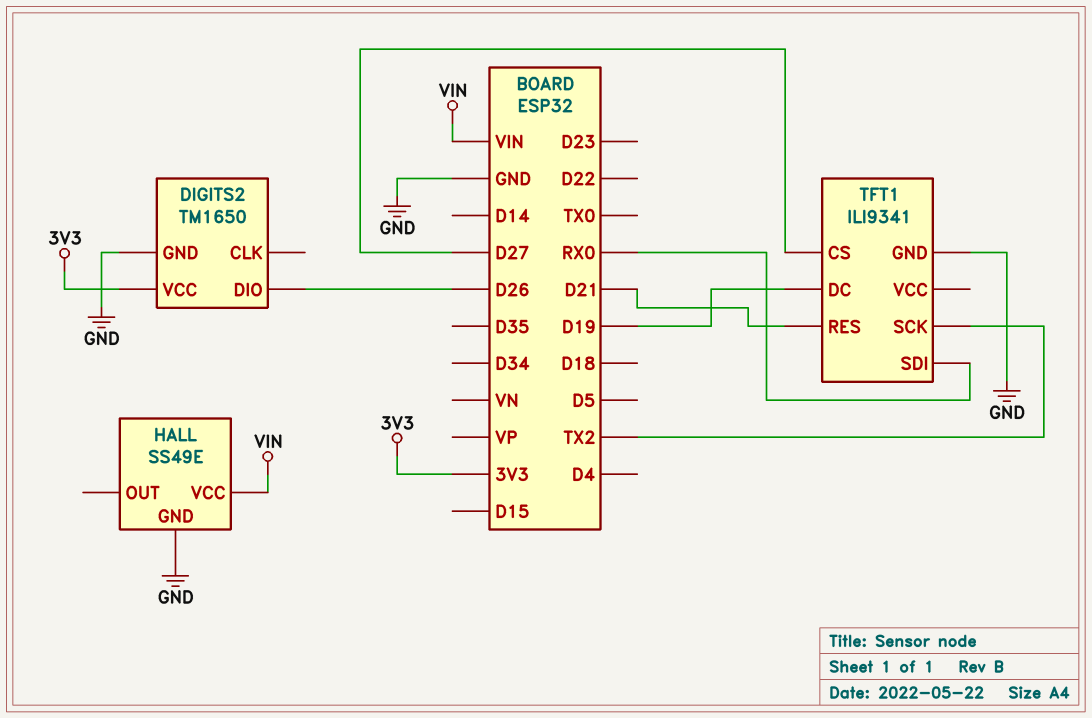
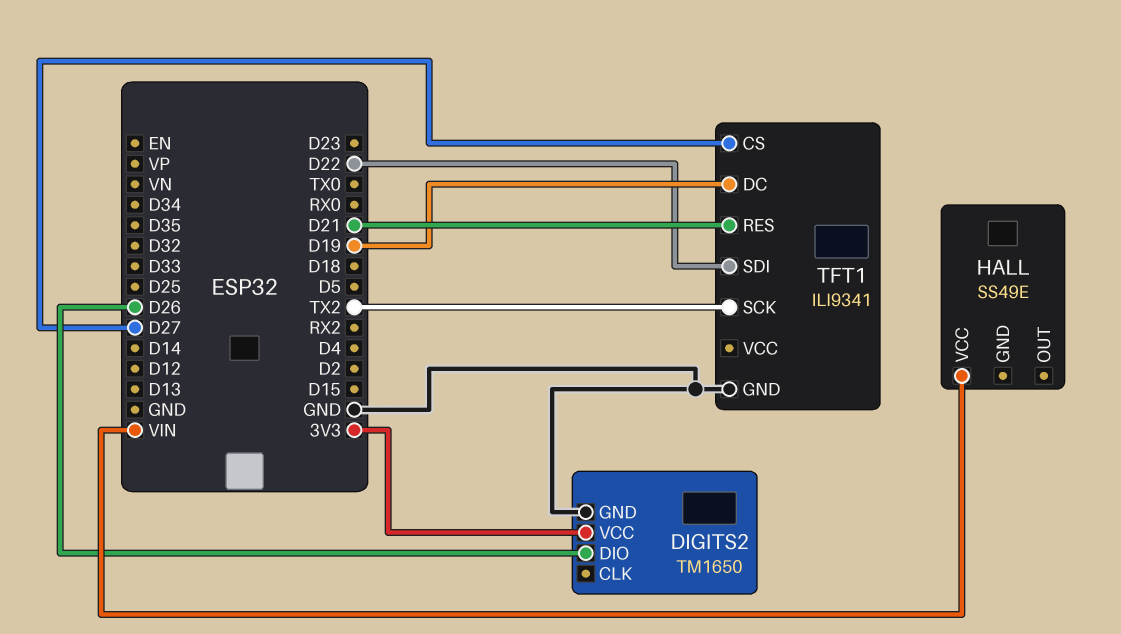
HALL pin GND: GND -> none
TFT1 pin SDI: RX0 -> D22

